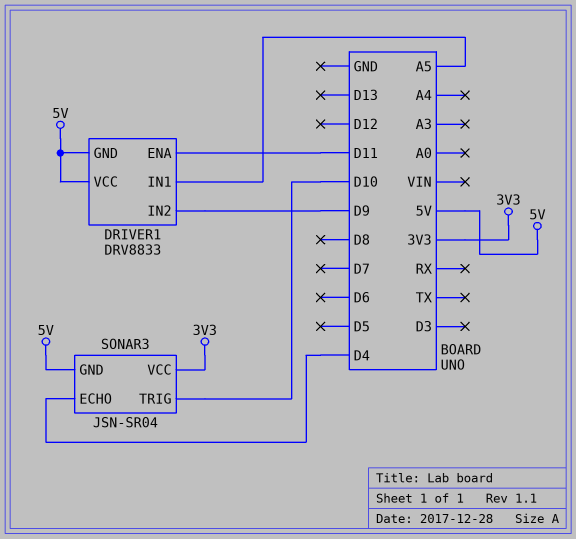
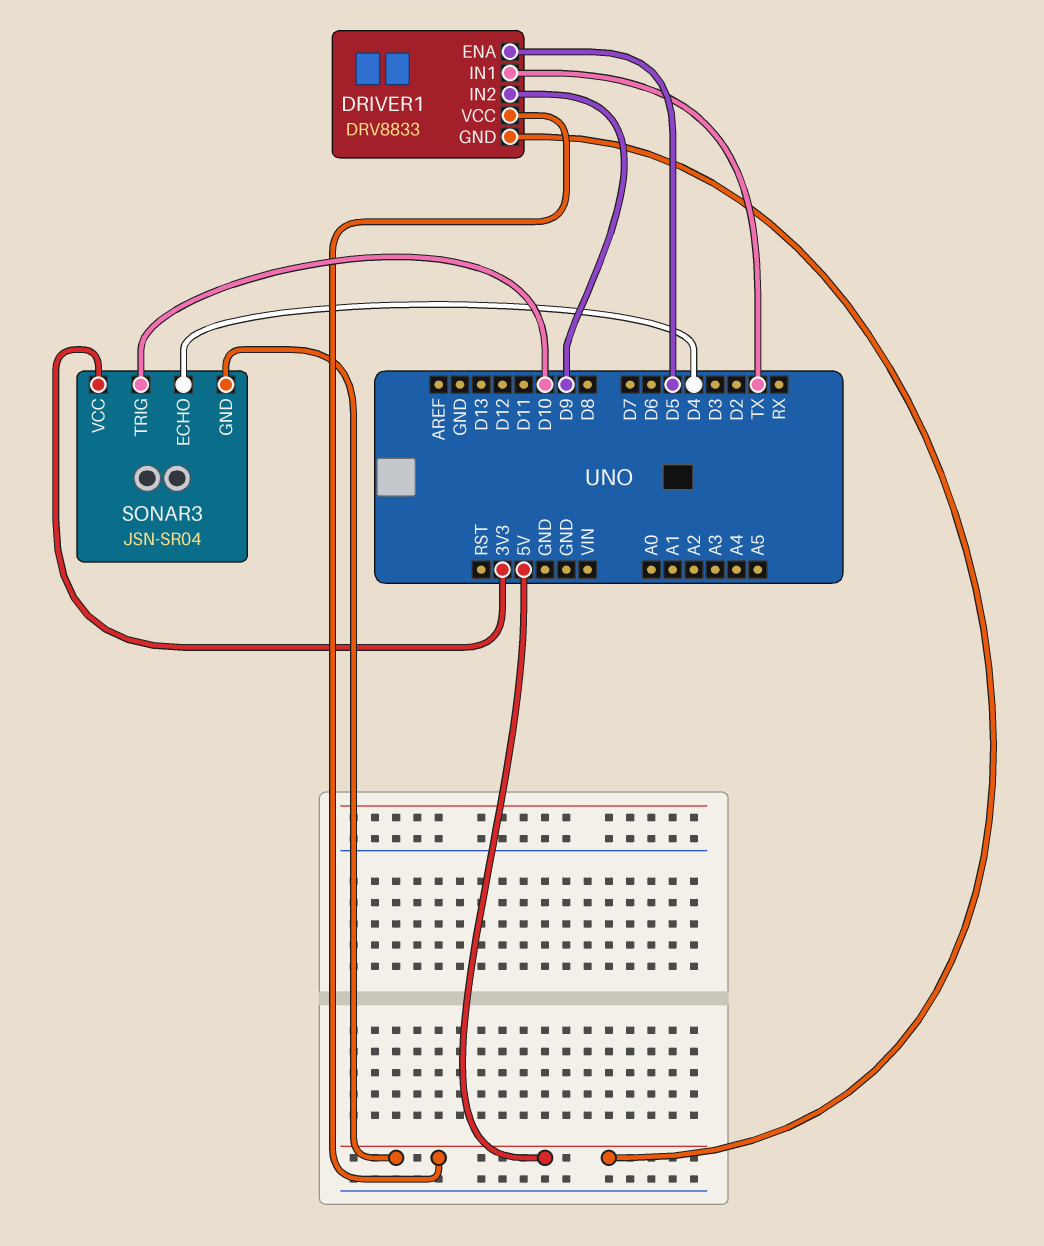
DRIVER1 pin ENA: D11 -> D5
DRIVER1 pin IN1: A5 -> TX

